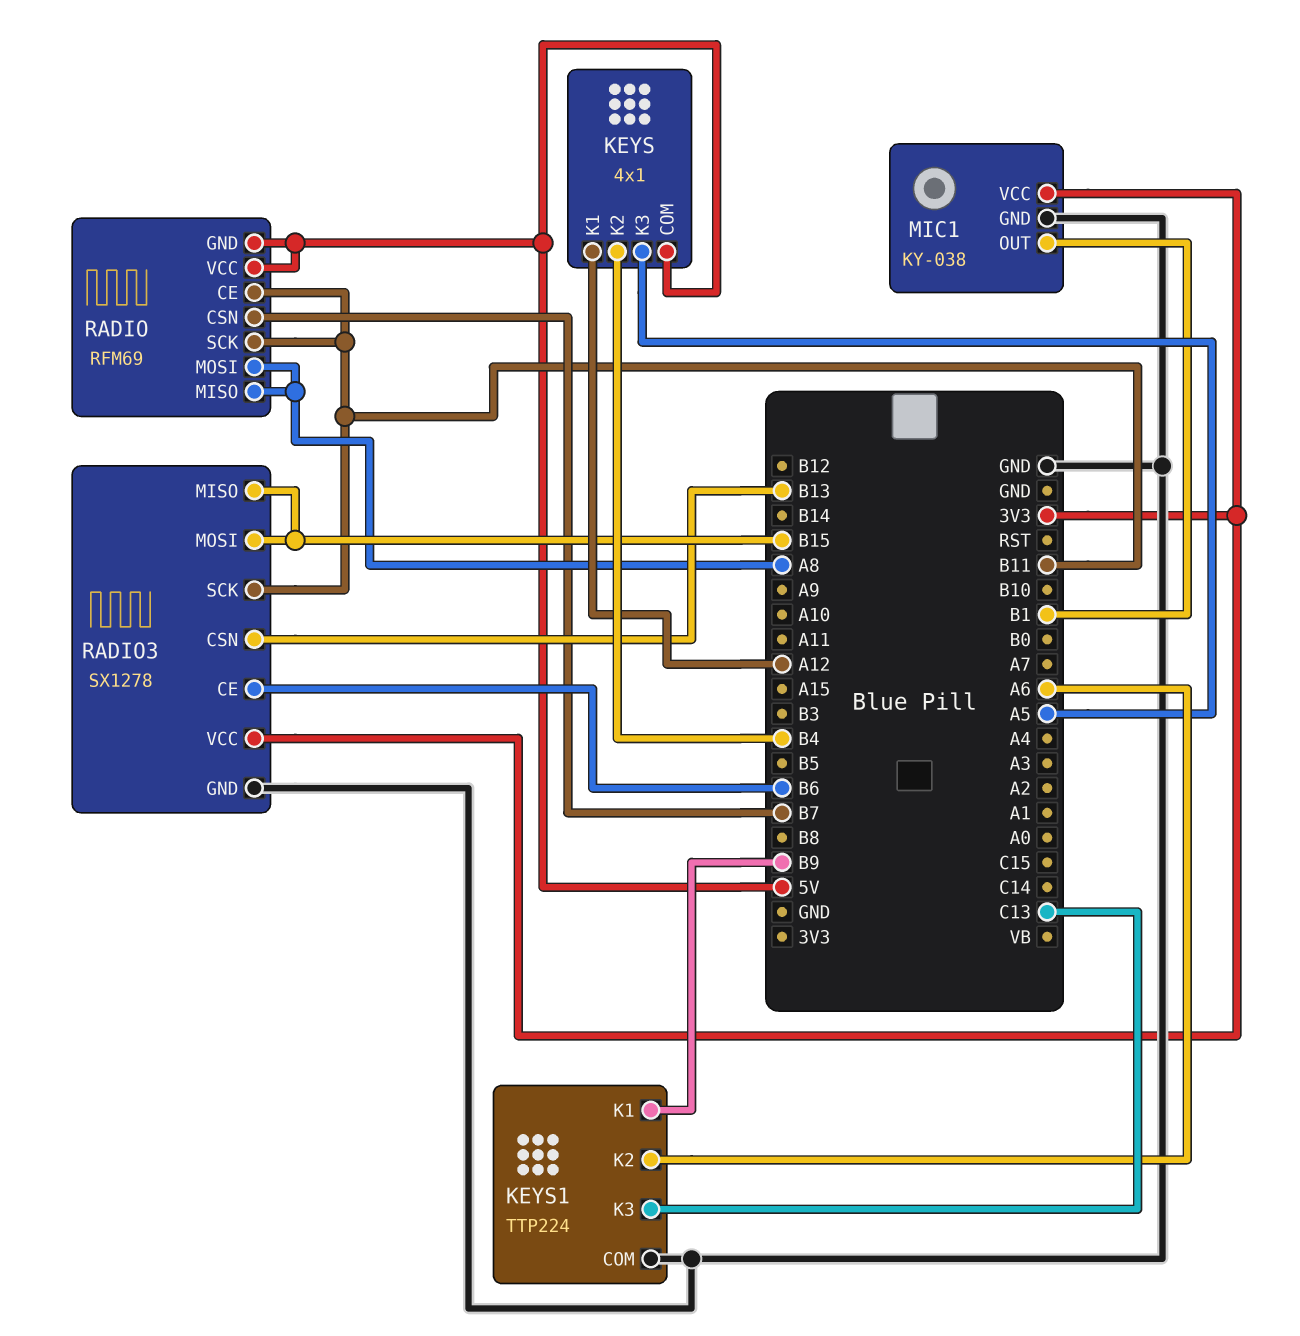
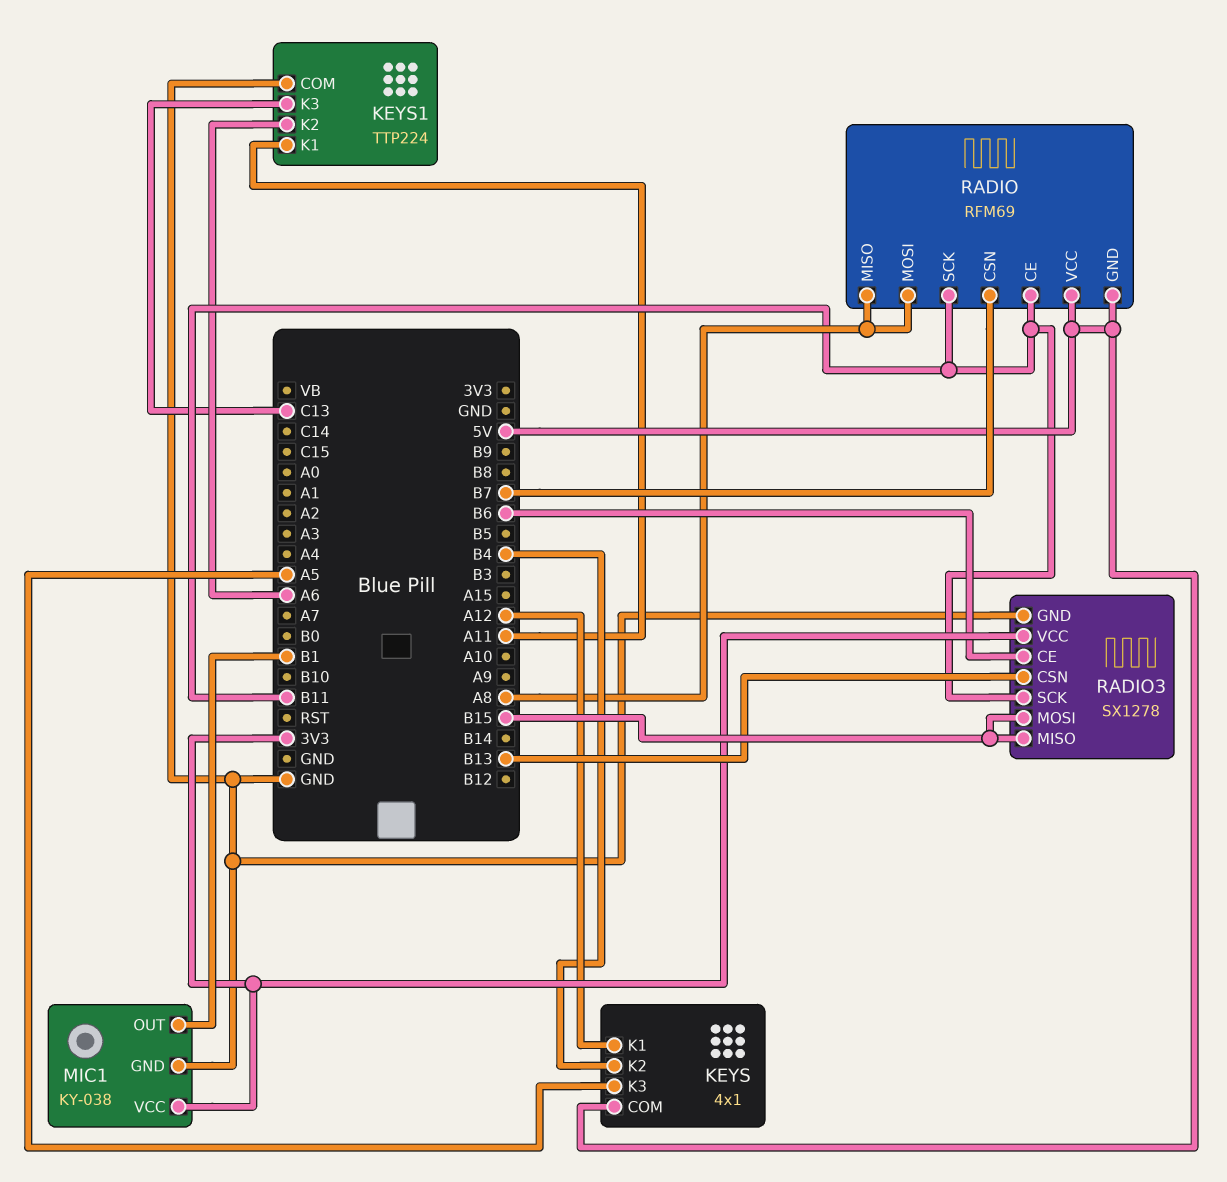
KEYS1 pin K1: B9 -> A11

